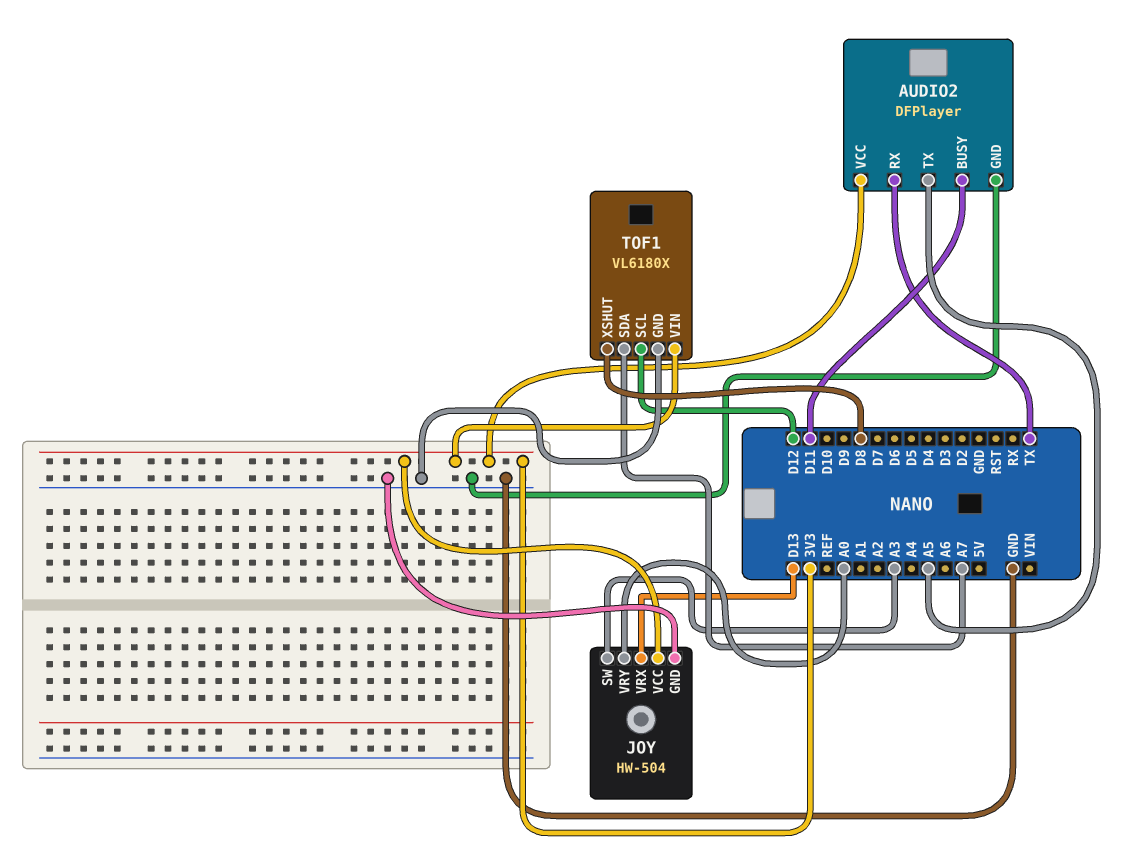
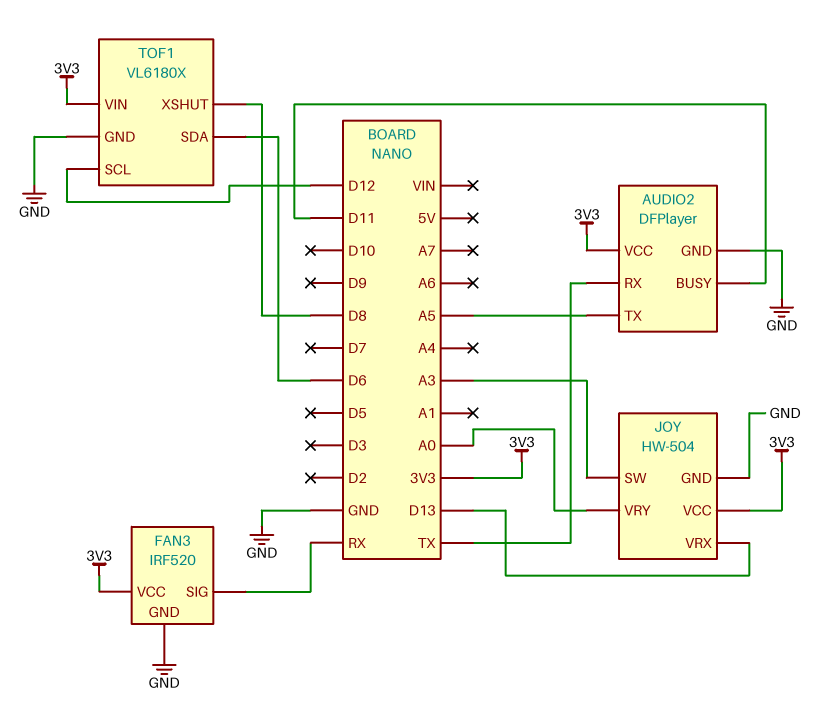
FAN3: none -> IRF520
FAN3 pin GND: none -> GND
FAN3 pin SIG: none -> RX
FAN3 pin VCC: none -> 3V3
TOF1 pin SDA: A7 -> D6

